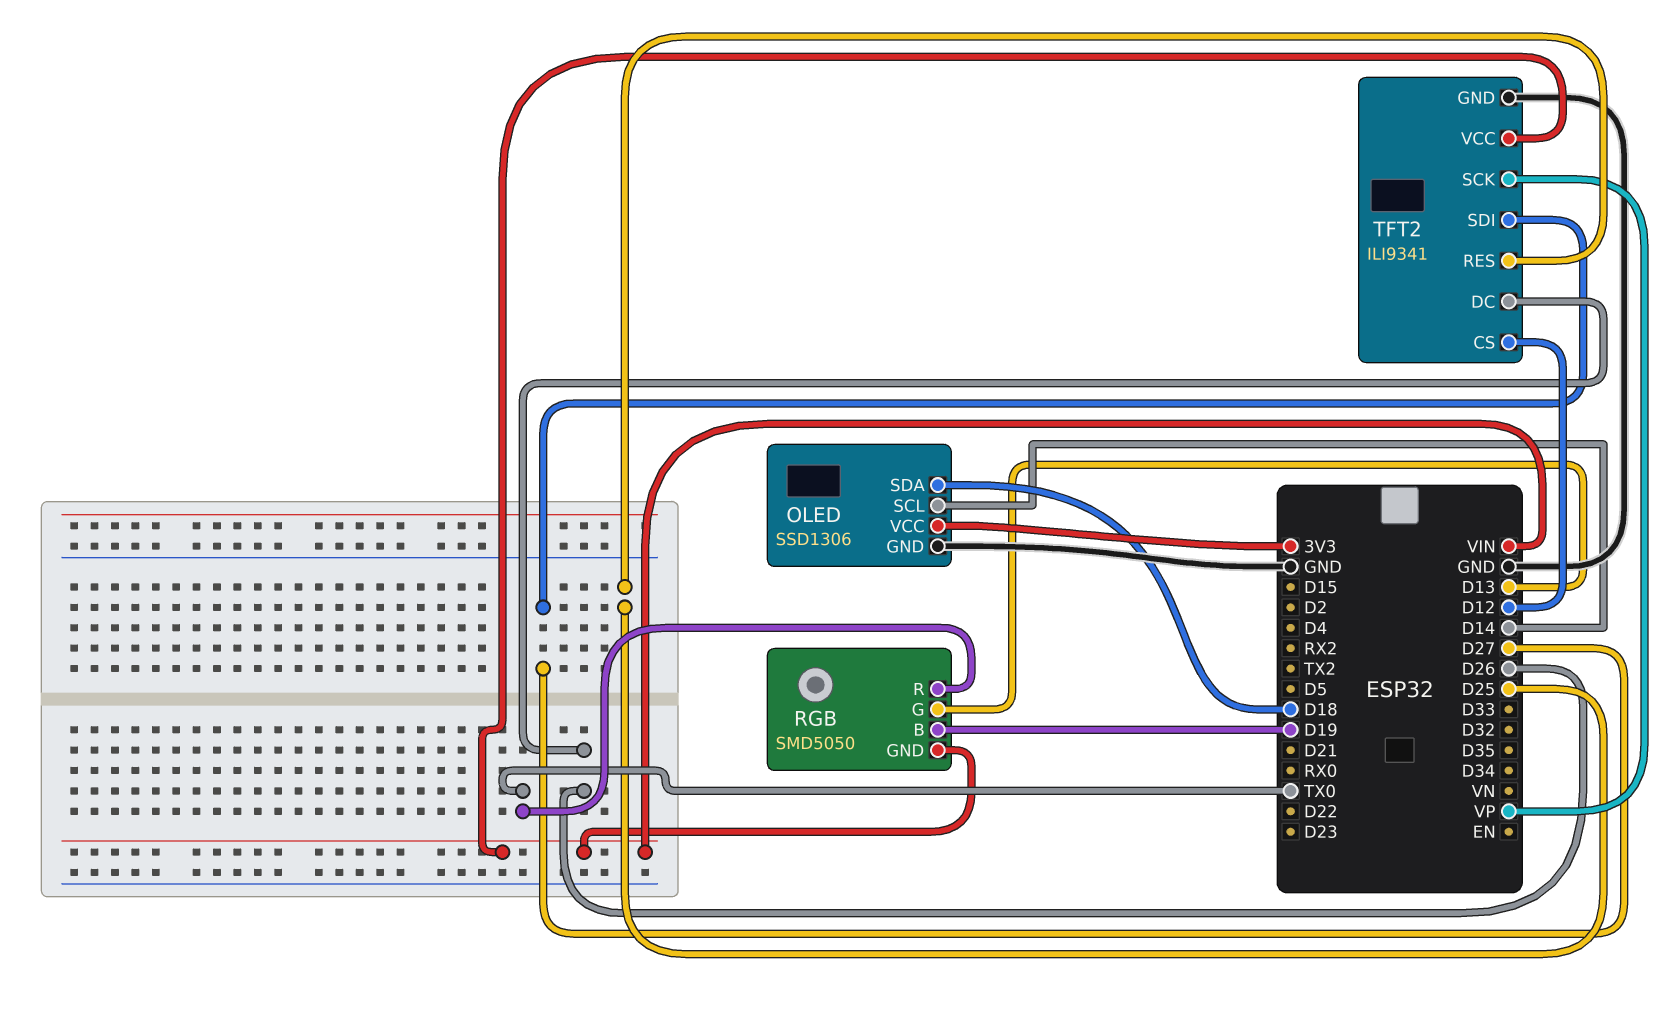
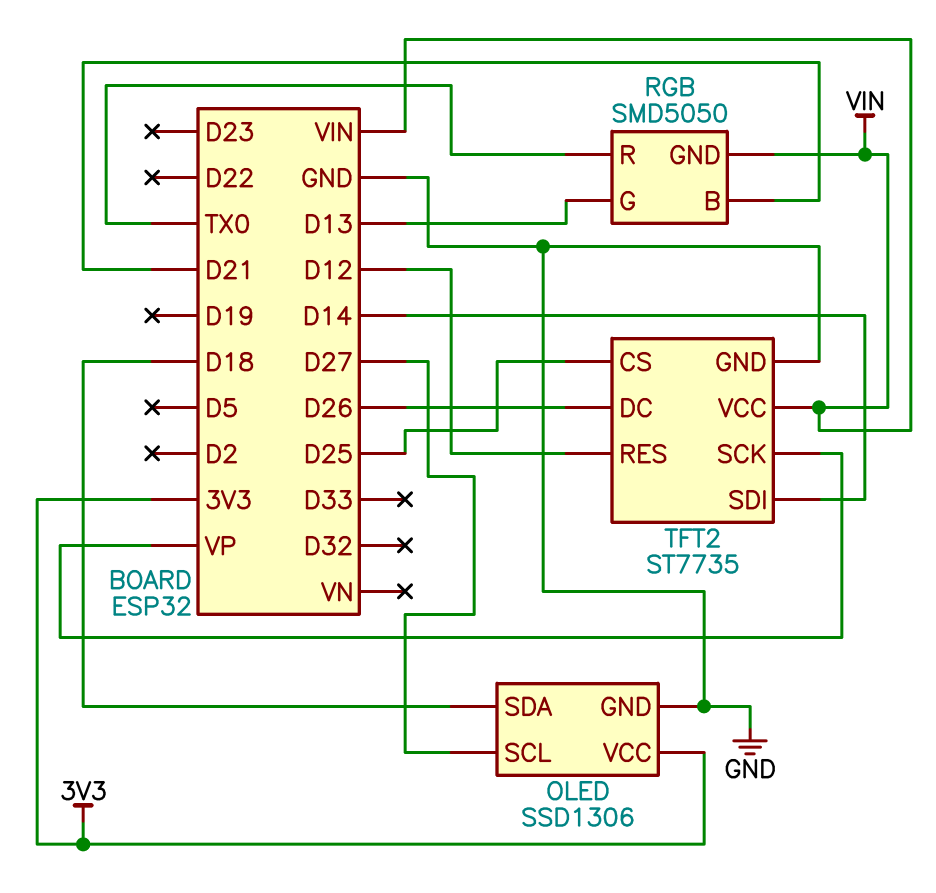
OLED pin SCL: D14 -> D27
RGB pin B: D19 -> D21
TFT2: ILI9341 -> ST7735
TFT2 pin CS: D12 -> D25
TFT2 pin RES: D25 -> D12
TFT2 pin SDI: D27 -> D14

